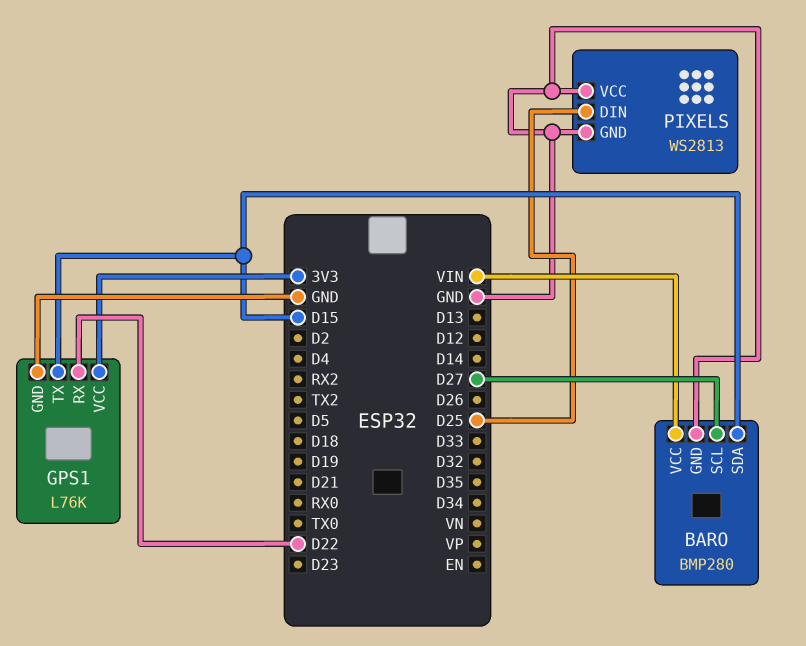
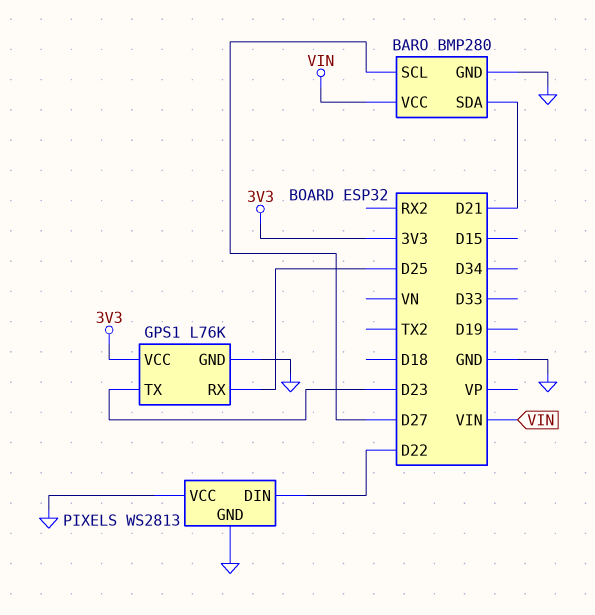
BARO pin SDA: D15 -> D21
GPS1 pin RX: D22 -> D25
GPS1 pin TX: D15 -> D23
PIXELS pin DIN: D25 -> D22

